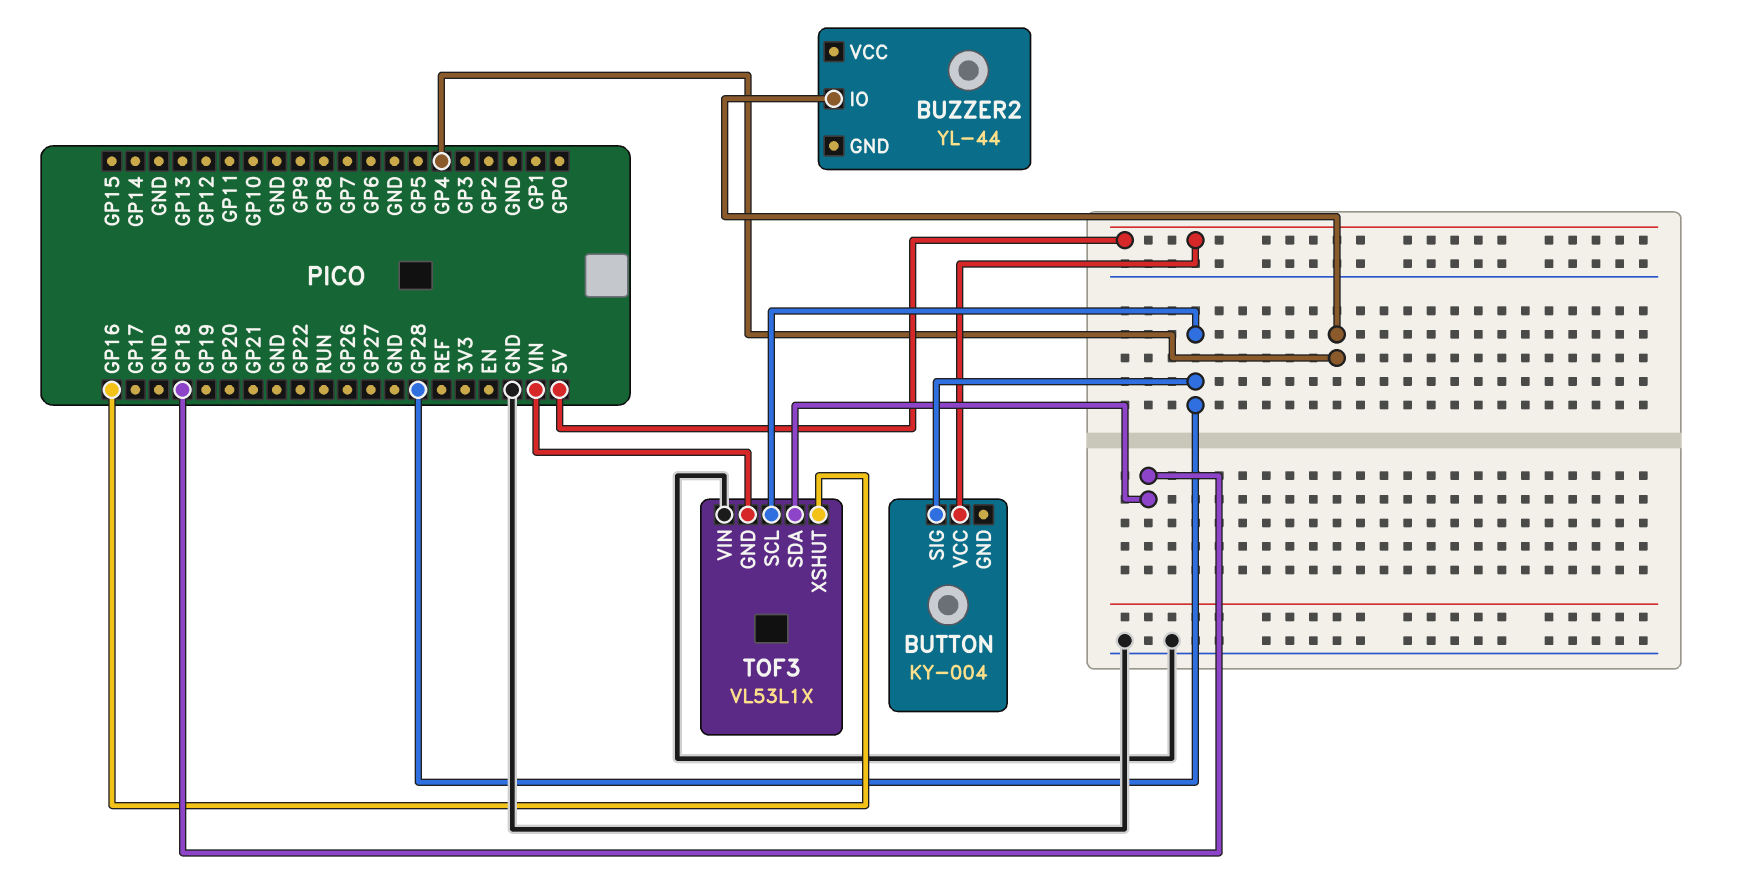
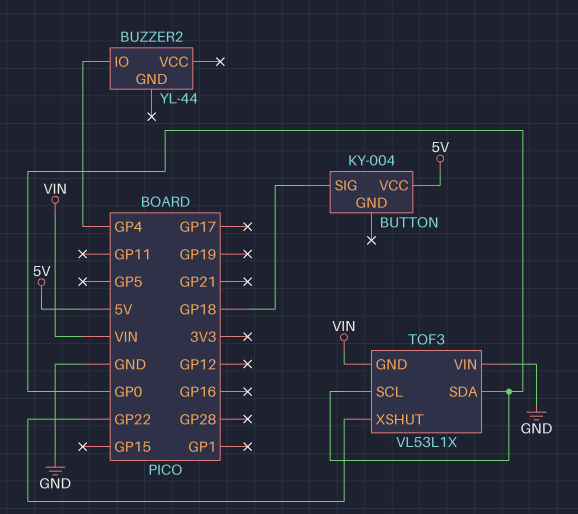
BUTTON pin SIG: GP28 -> GP18
TOF3 pin SCL: GP28 -> GP0
TOF3 pin SDA: GP18 -> GP0
TOF3 pin XSHUT: GP16 -> GP22

